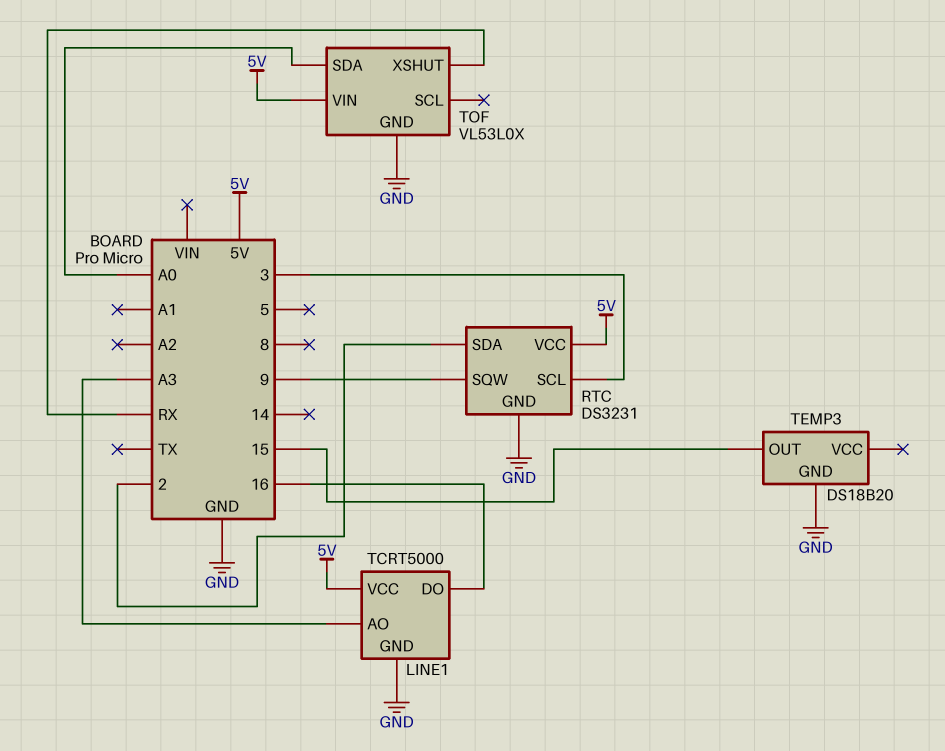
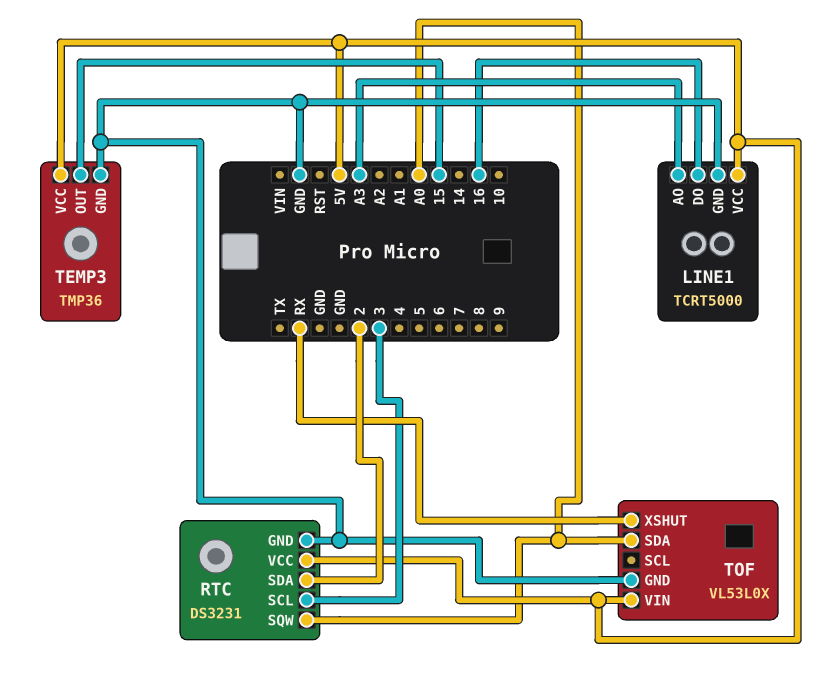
RTC pin SQW: 9 -> A0
TEMP3: DS18B20 -> TMP36
TEMP3 pin VCC: none -> 5V

